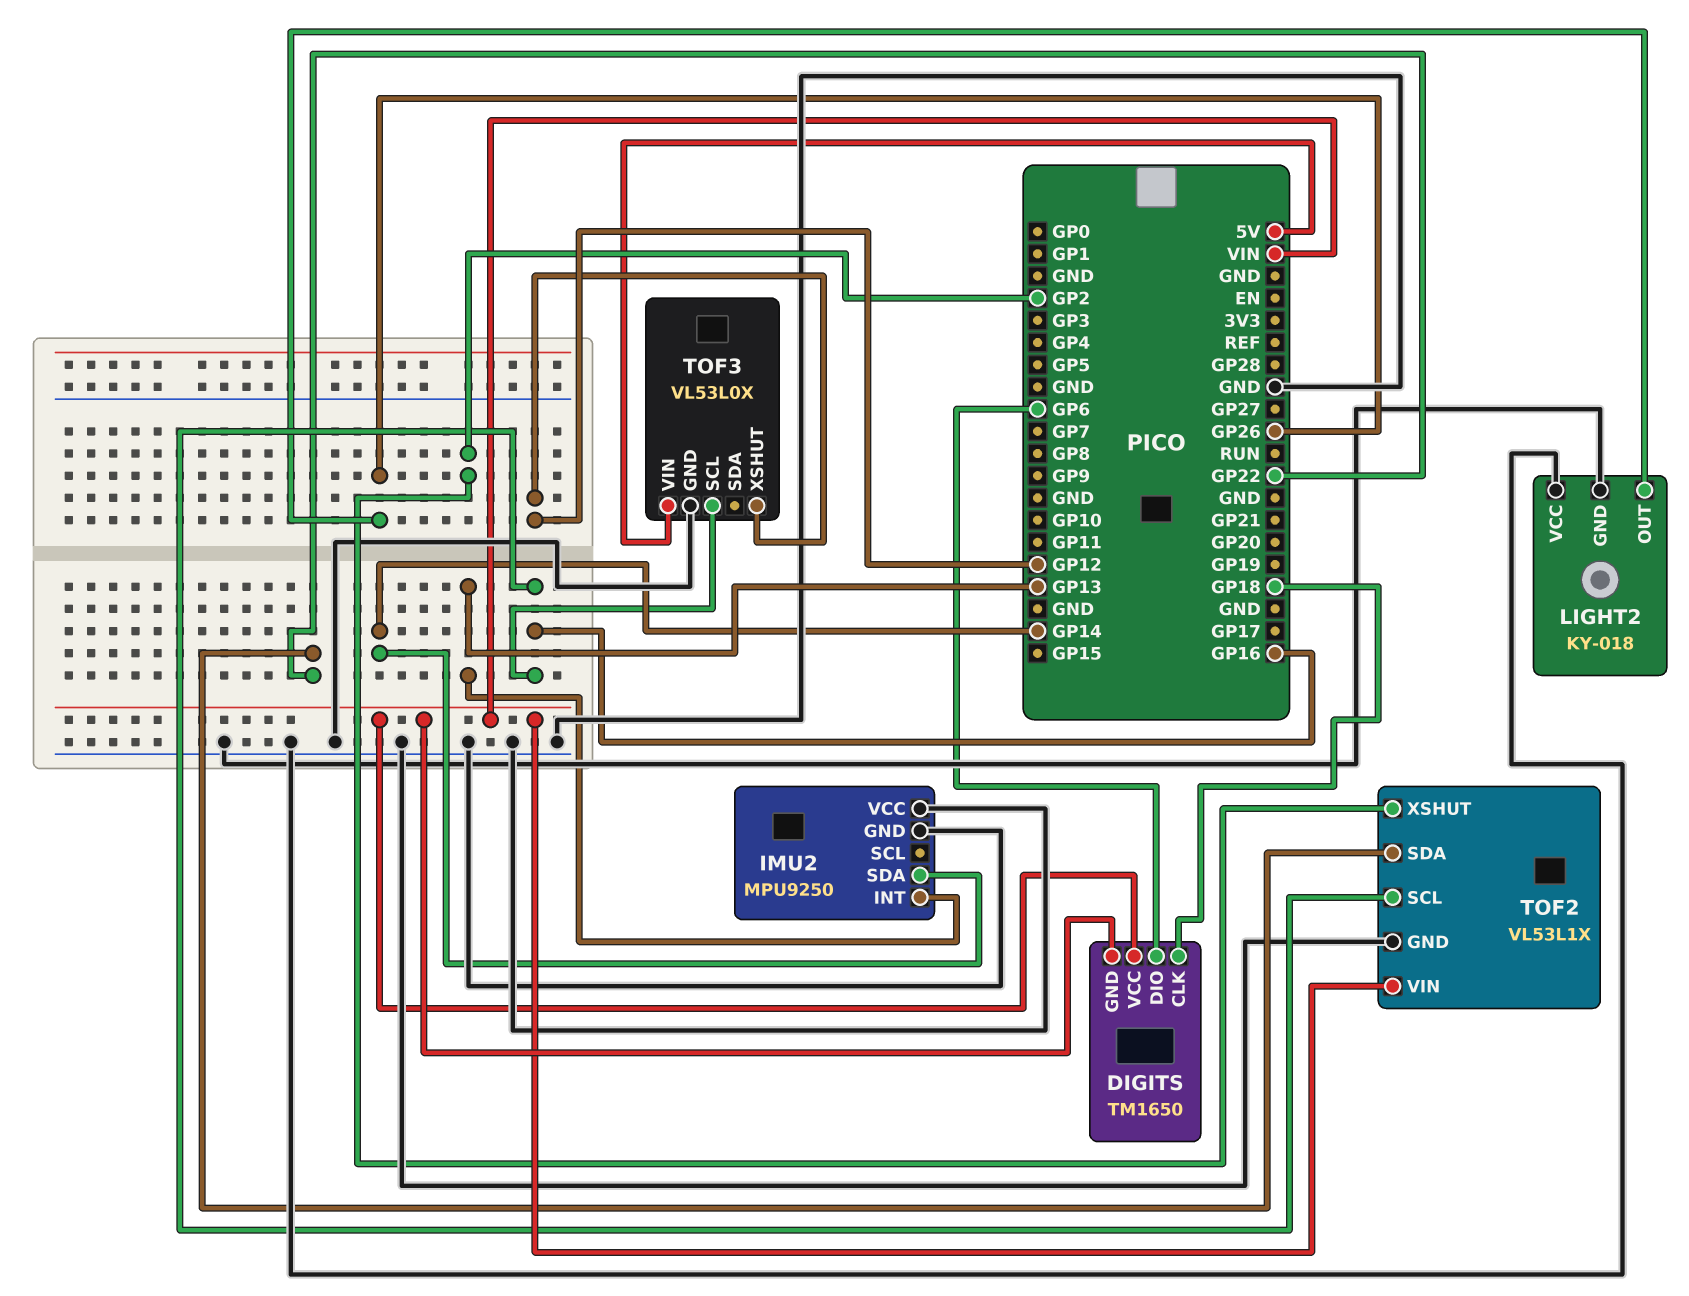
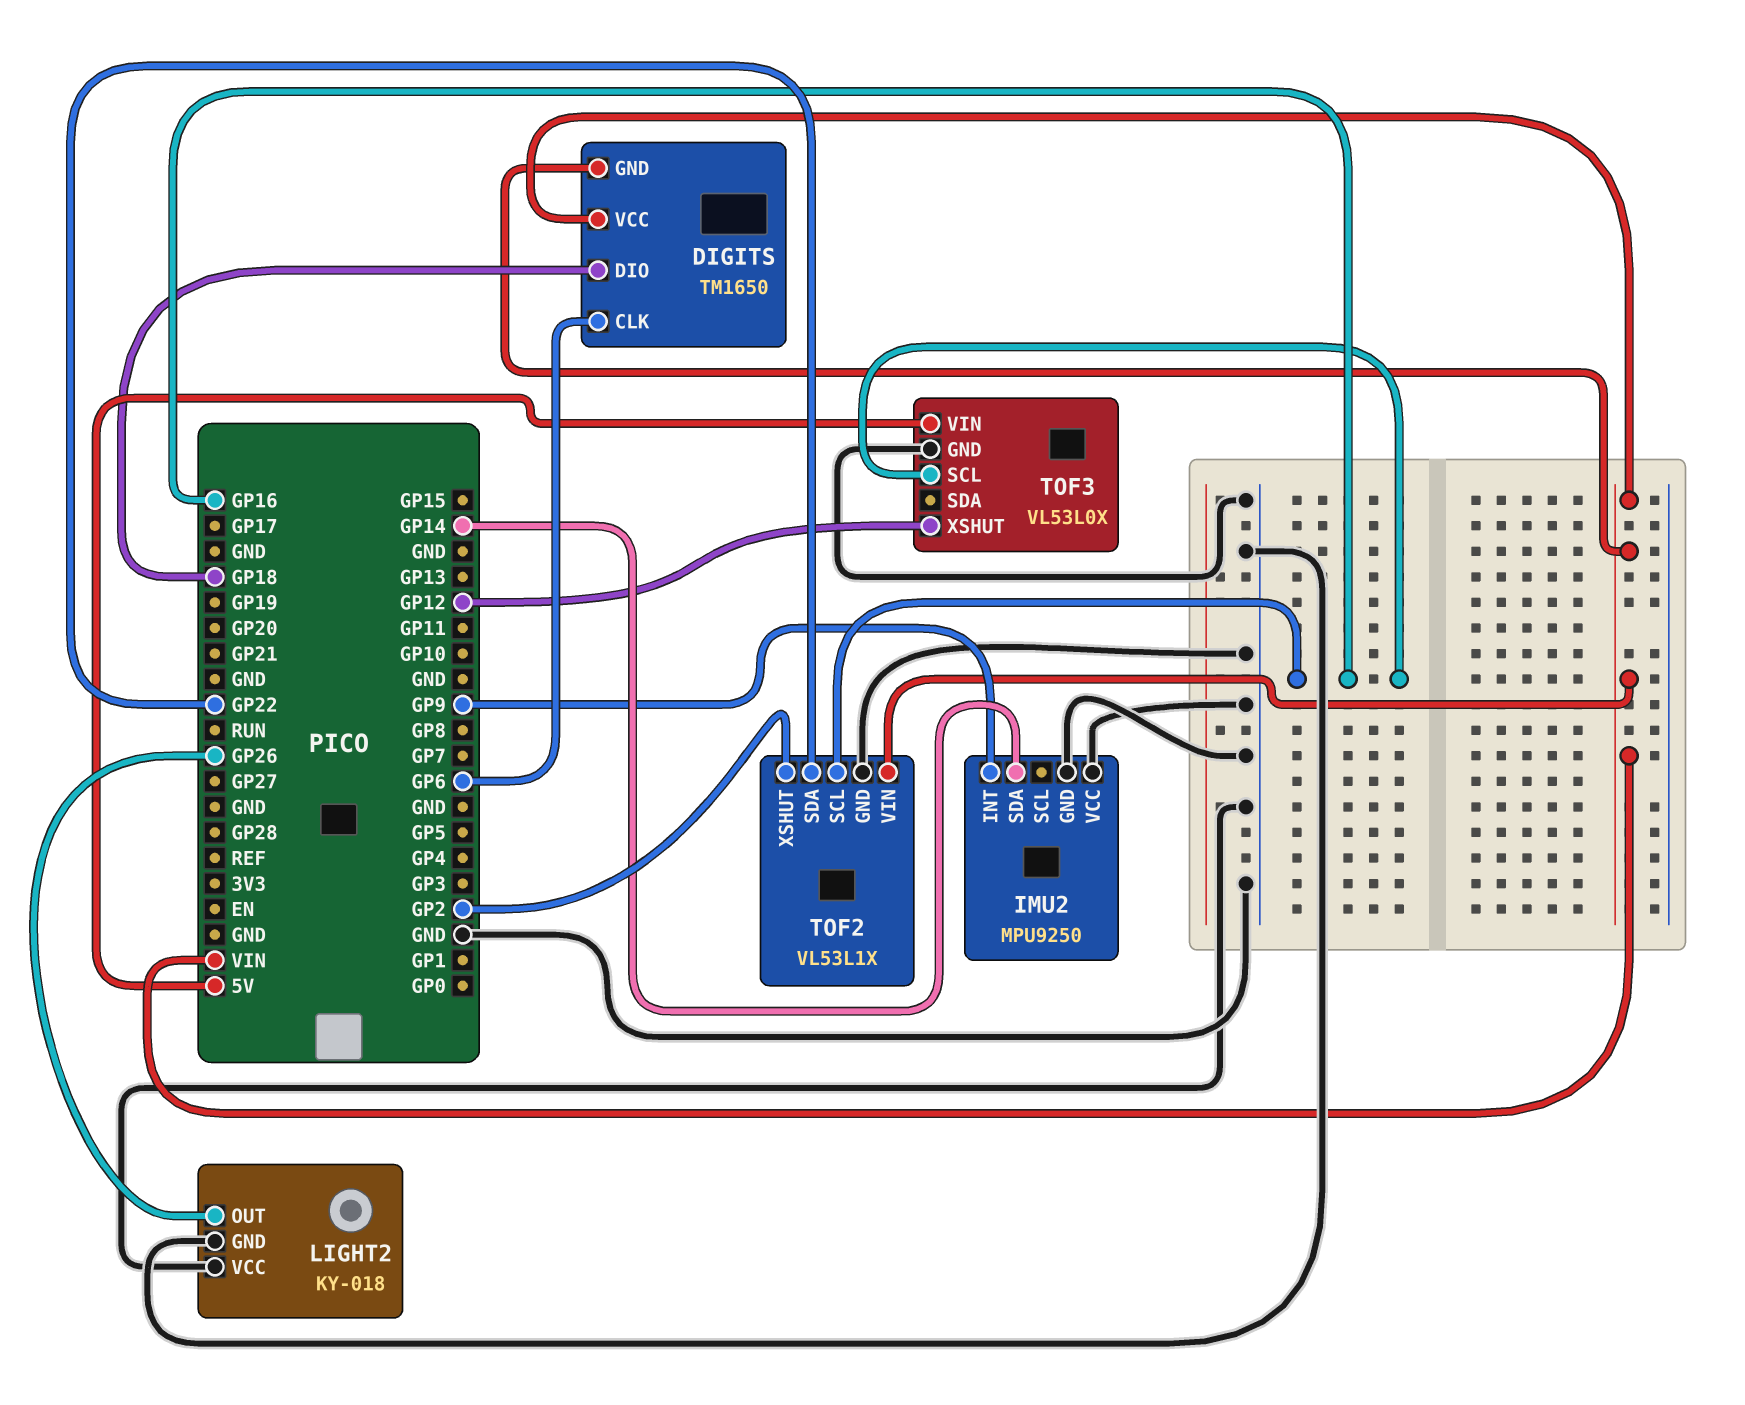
DIGITS pin CLK: GP18 -> GP6
DIGITS pin DIO: GP6 -> GP18
IMU2 pin INT: GP13 -> GP9

